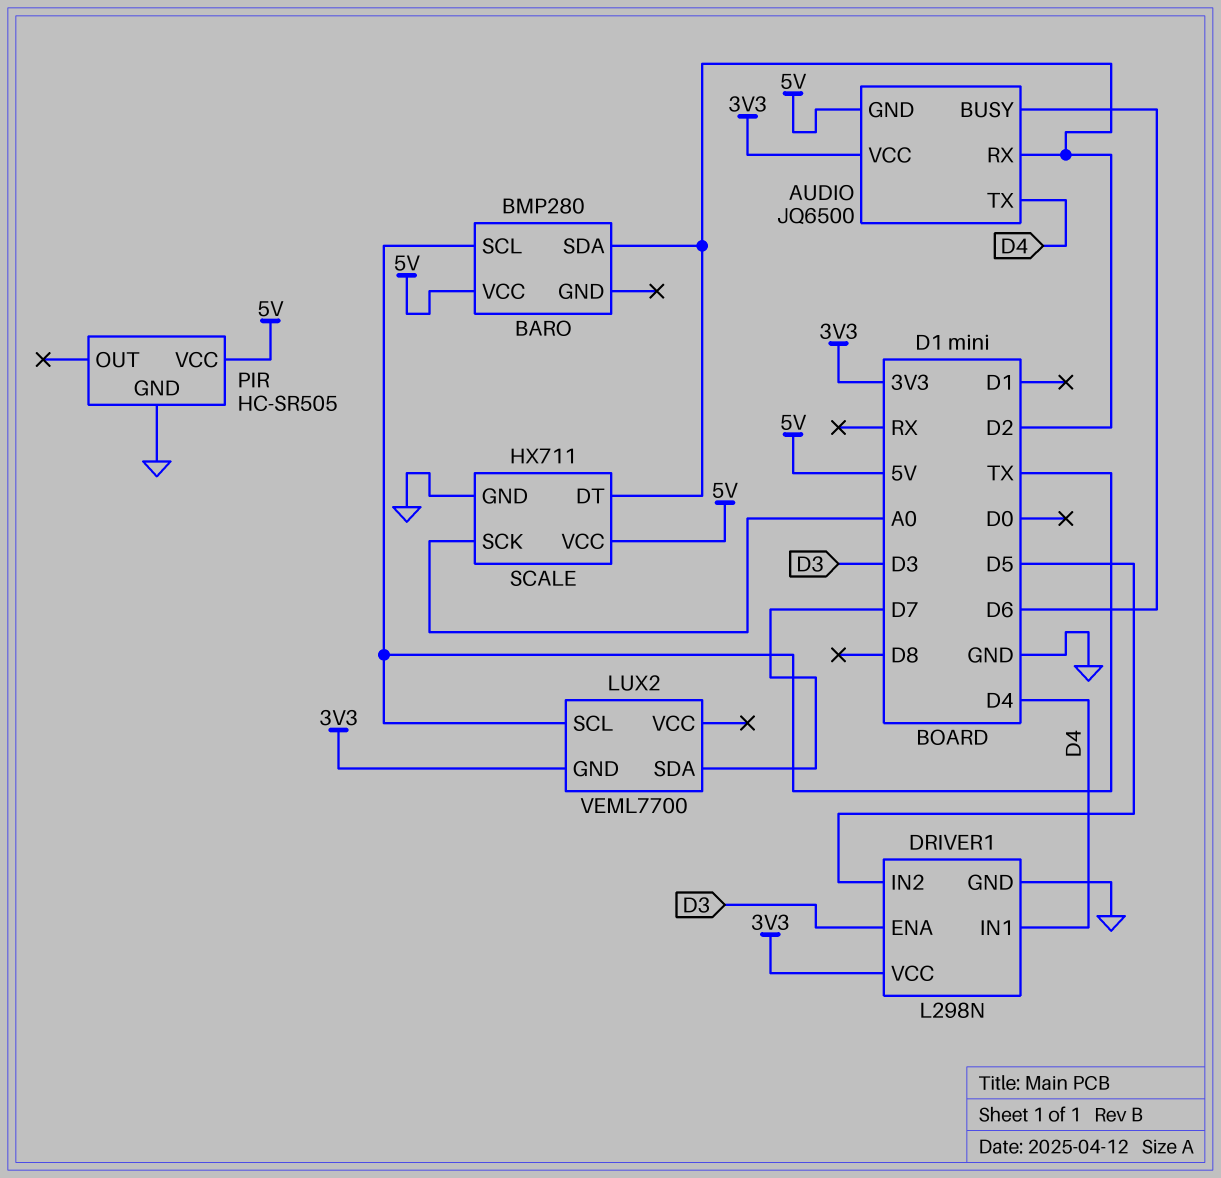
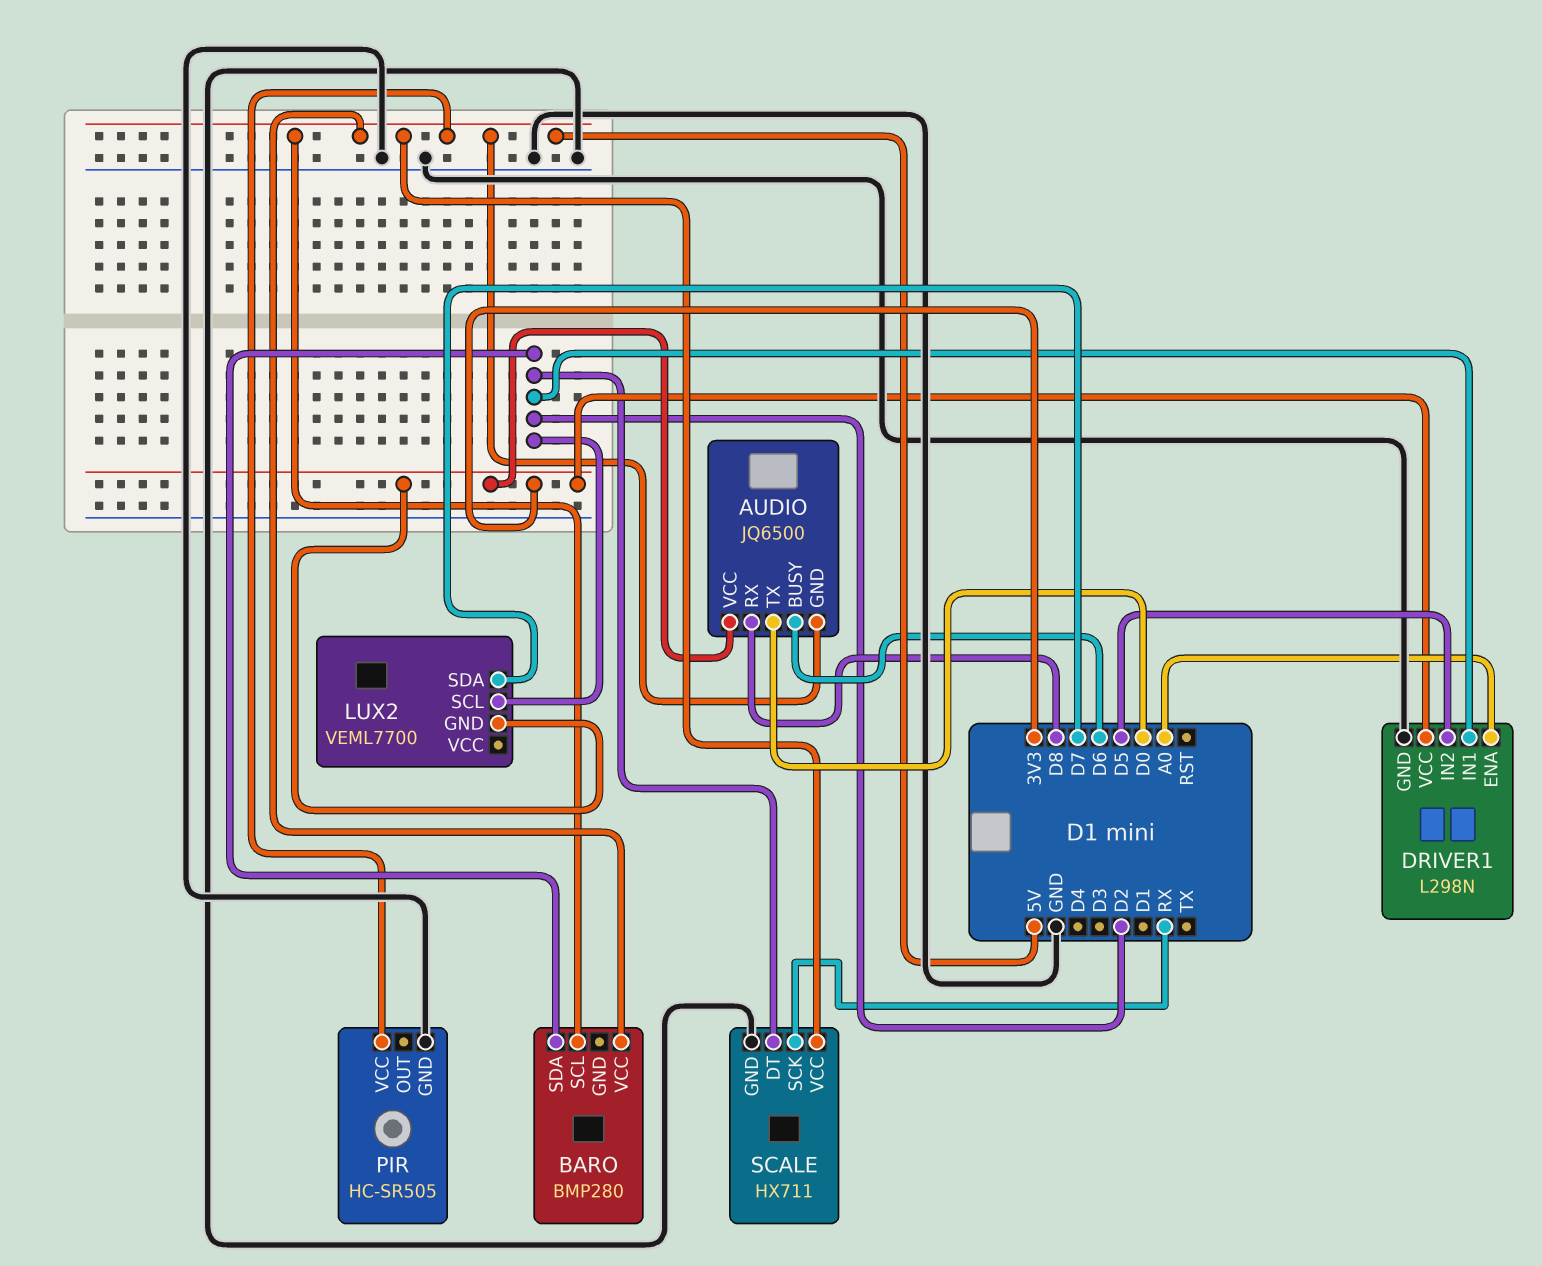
AUDIO pin RX: D2 -> D8
AUDIO pin TX: D4 -> D0
BARO pin SCL: TX -> 5V
DRIVER1 pin ENA: D3 -> A0
DRIVER1 pin IN1: D4 -> D2
LUX2 pin SCL: TX -> D2
SCALE pin SCK: A0 -> RX

